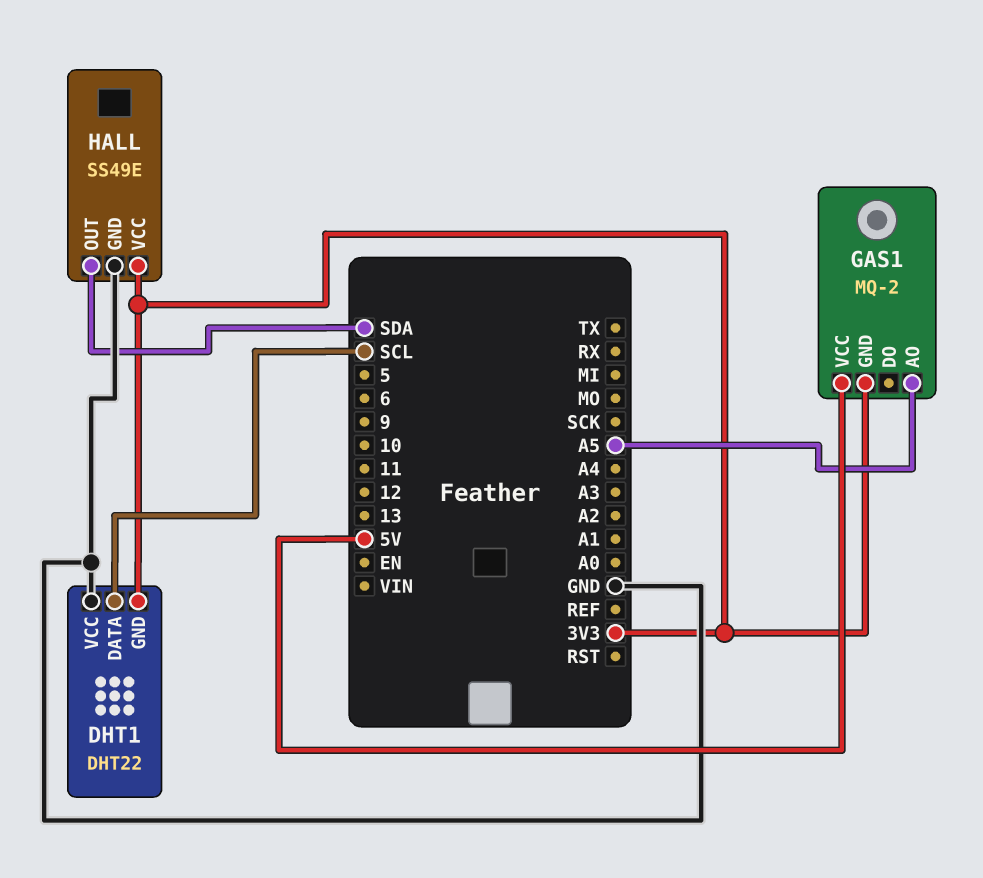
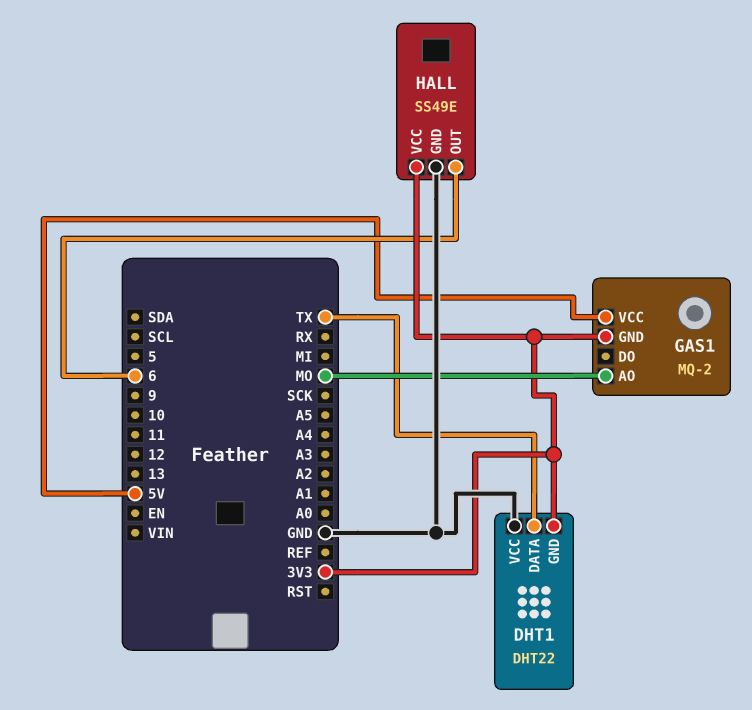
DHT1 pin DATA: SCL -> TX
GAS1 pin AO: A5 -> MO
HALL pin OUT: SDA -> 6

